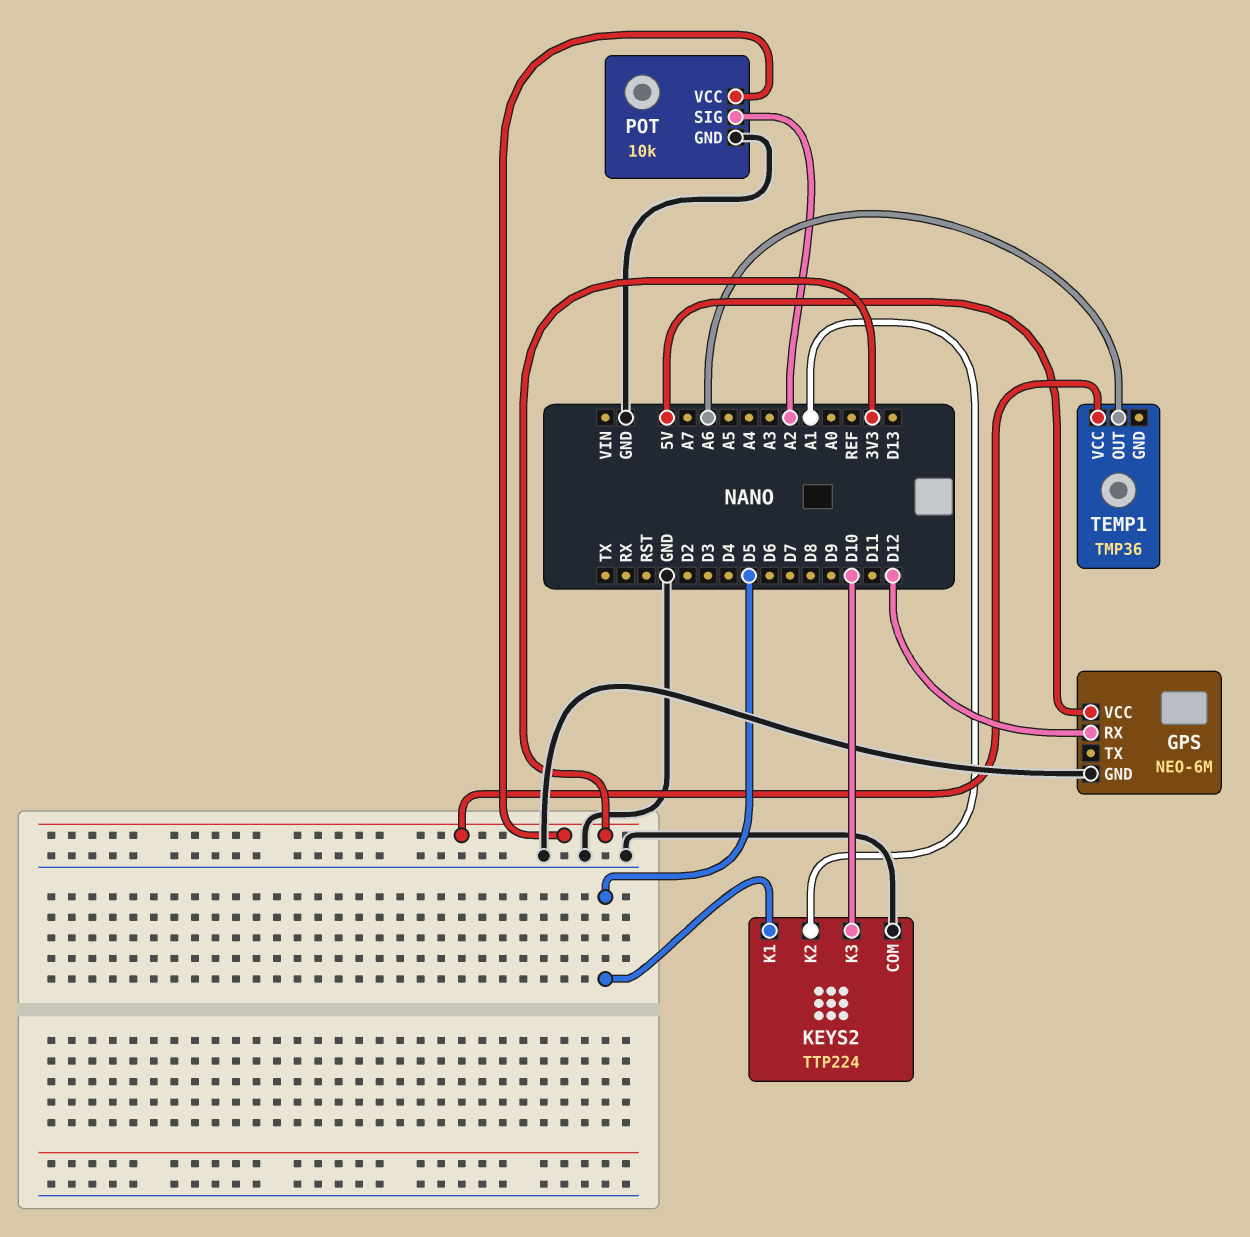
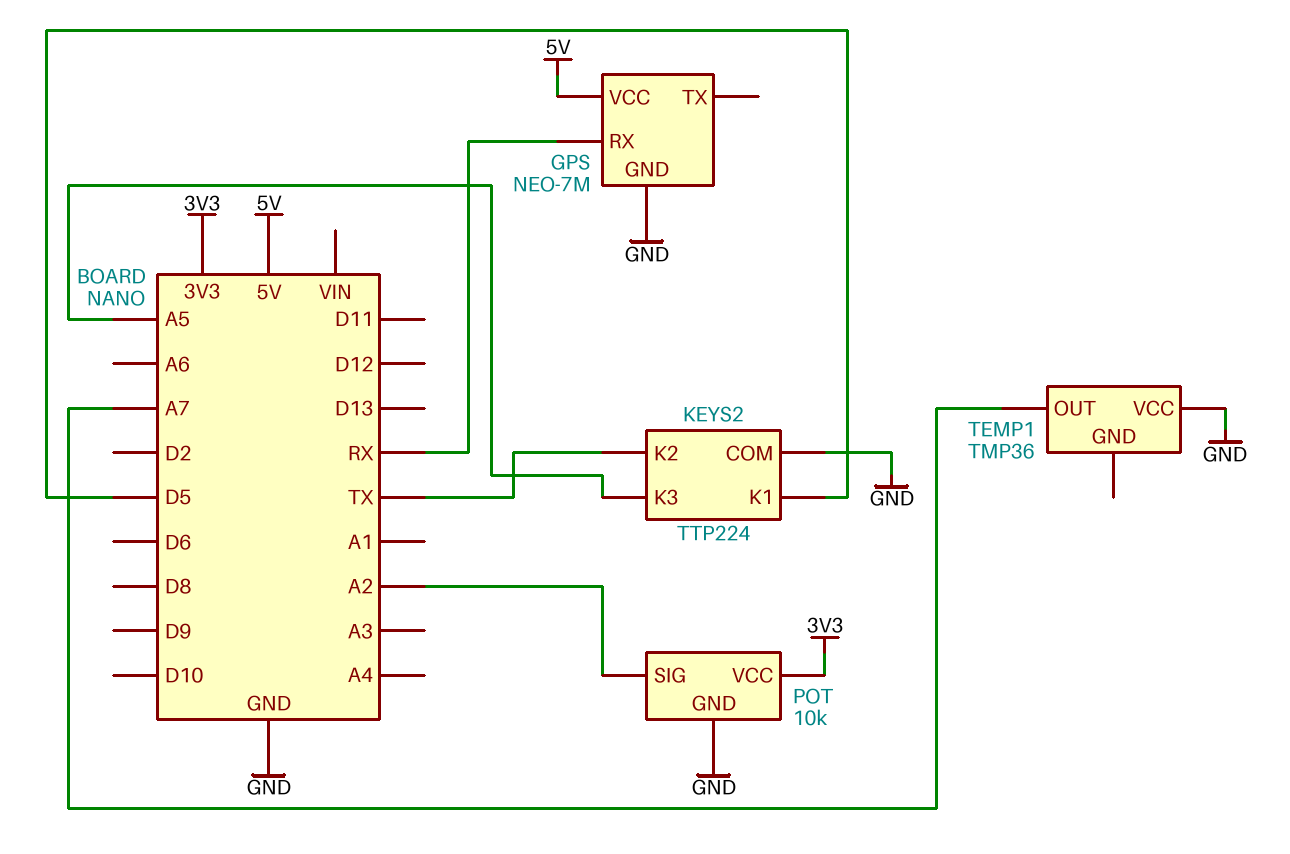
GPS: NEO-6M -> NEO-7M
GPS pin RX: D12 -> RX
KEYS2 pin K2: A1 -> TX
KEYS2 pin K3: D10 -> A5
TEMP1 pin OUT: A6 -> A7
TEMP1 pin VCC: 3V3 -> GND

